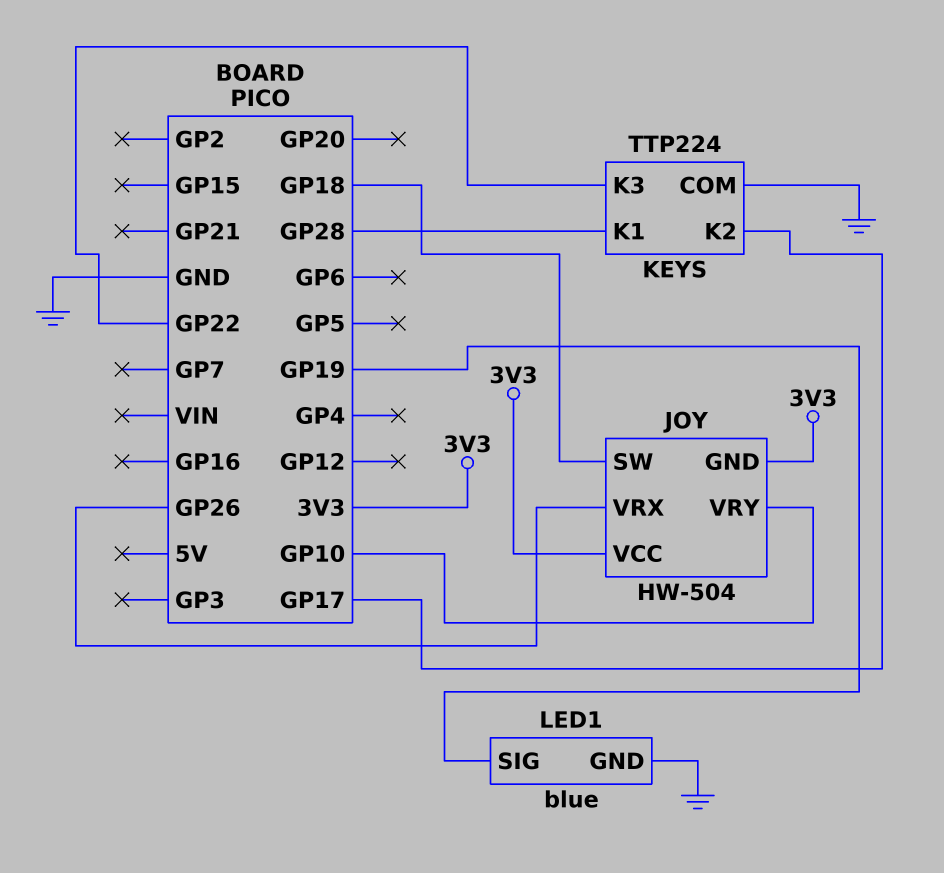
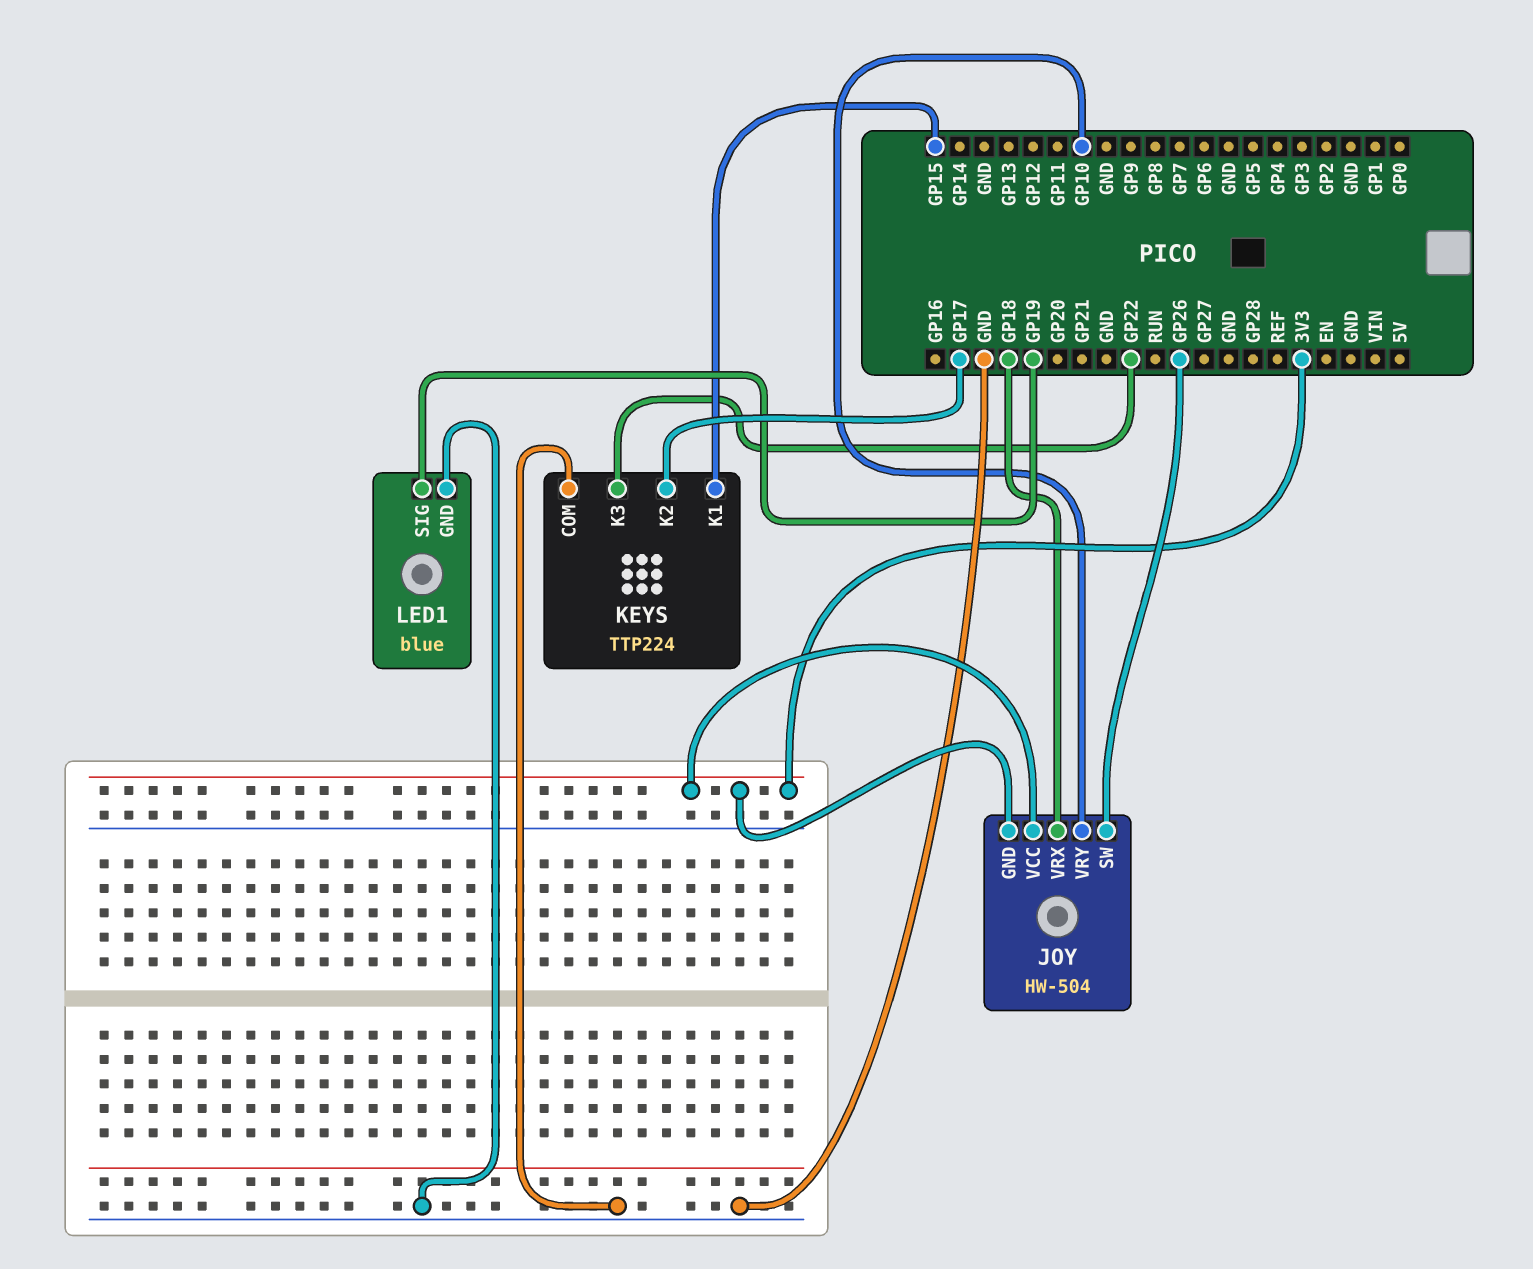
JOY pin SW: GP18 -> GP26
JOY pin VRX: GP26 -> GP18
KEYS pin K1: GP28 -> GP15

